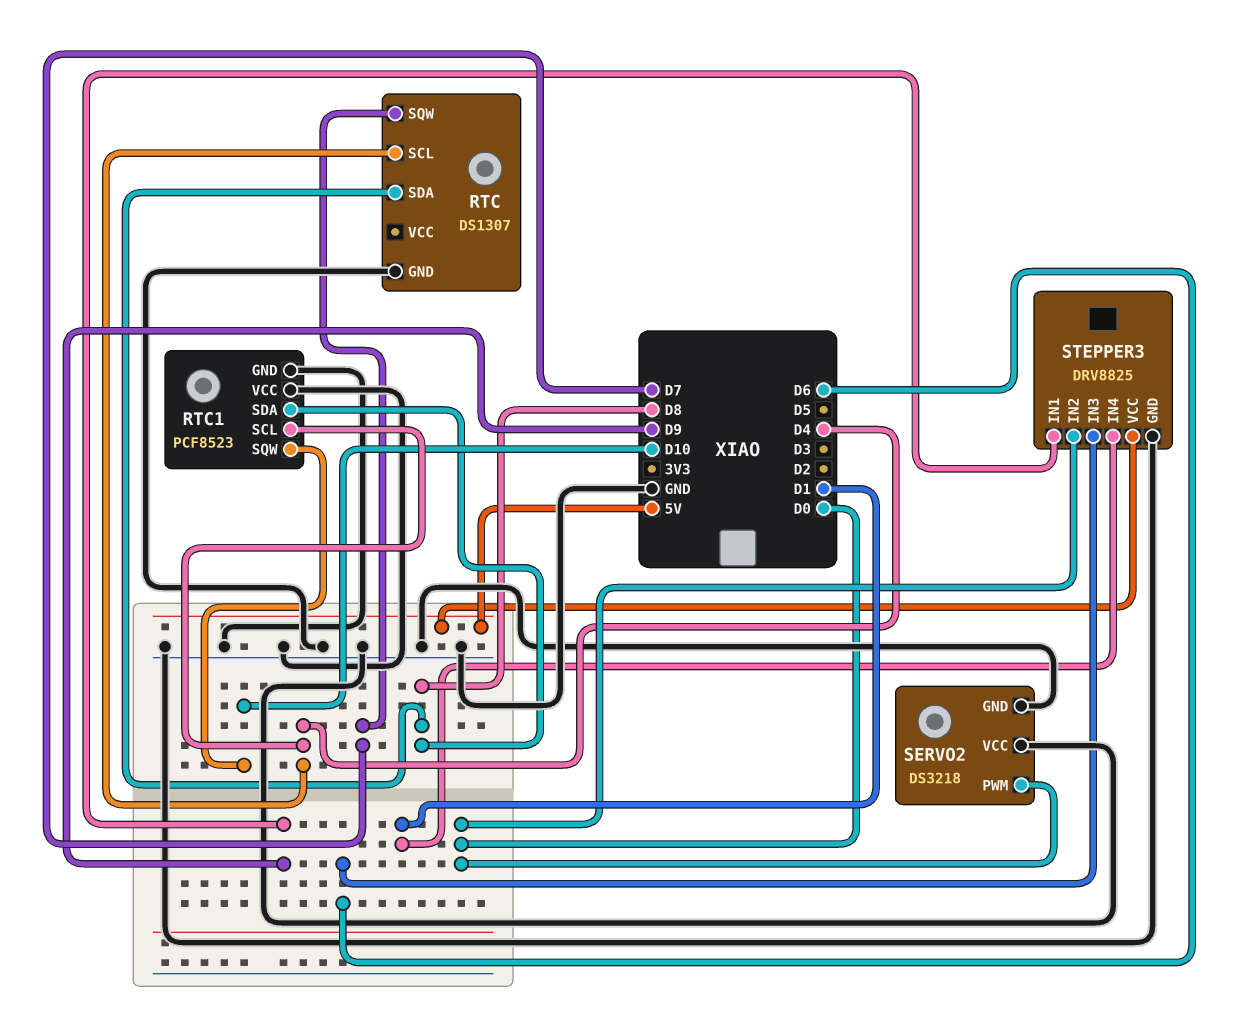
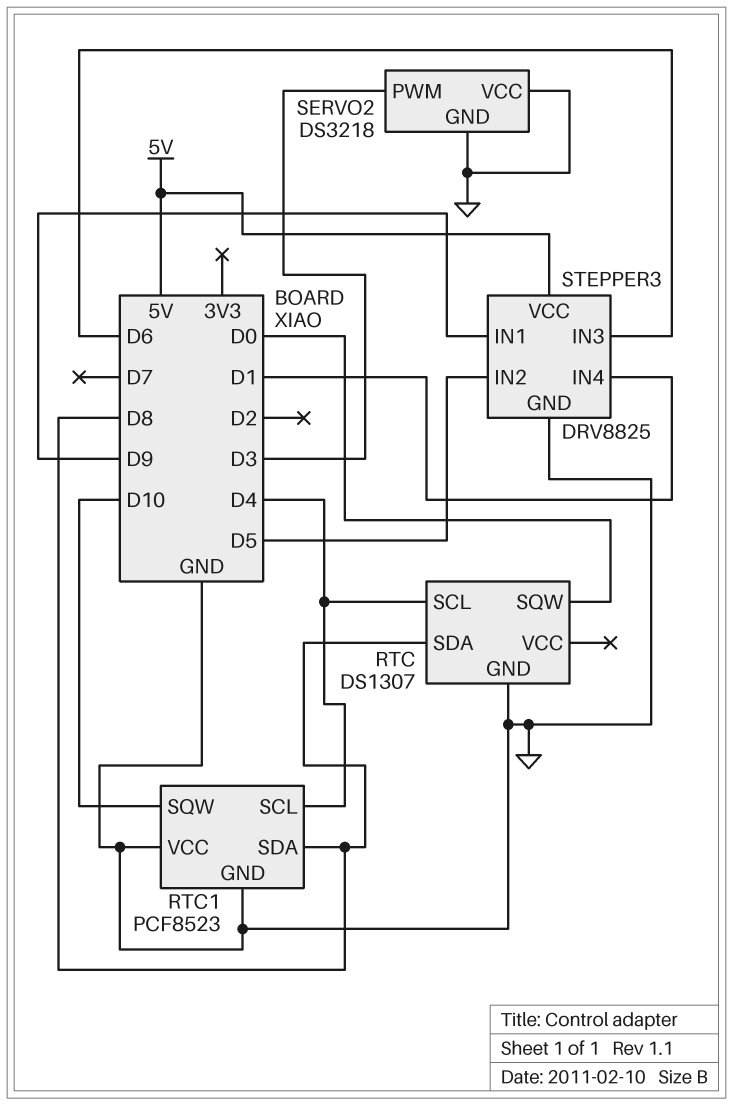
RTC pin SQW: D7 -> D0
SERVO2 pin PWM: D0 -> D3
STEPPER3 pin IN2: D0 -> D5

